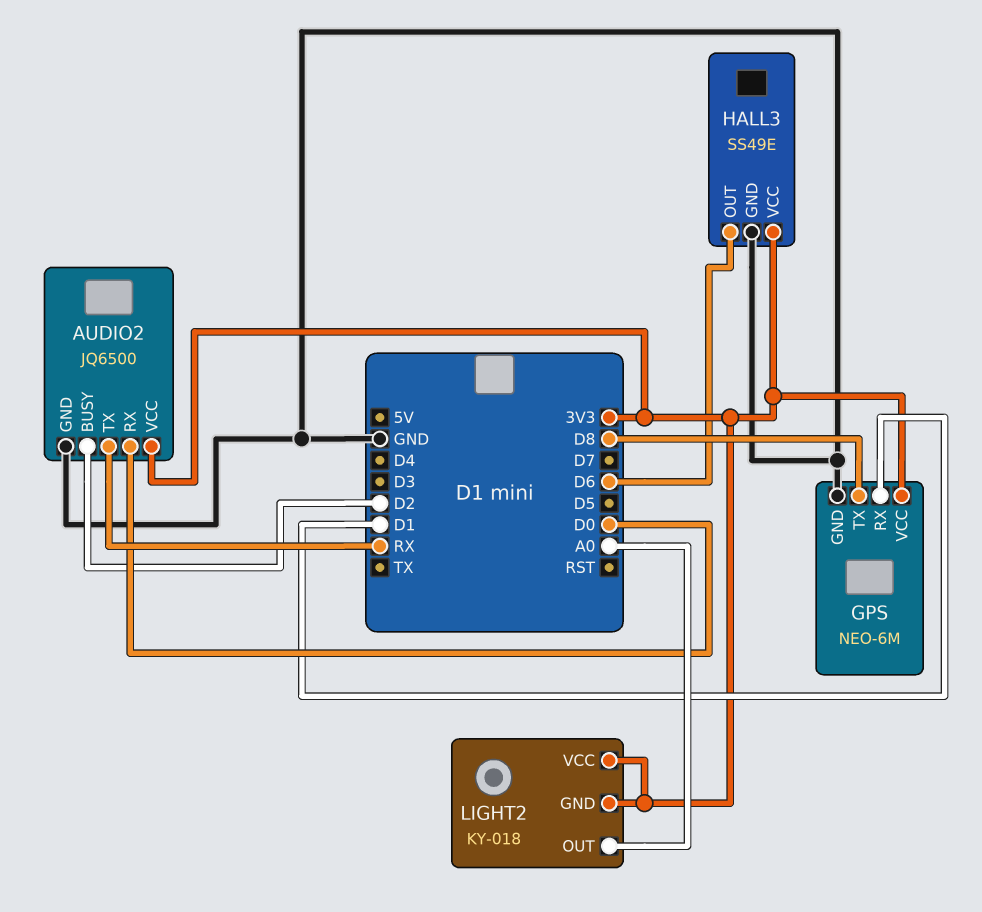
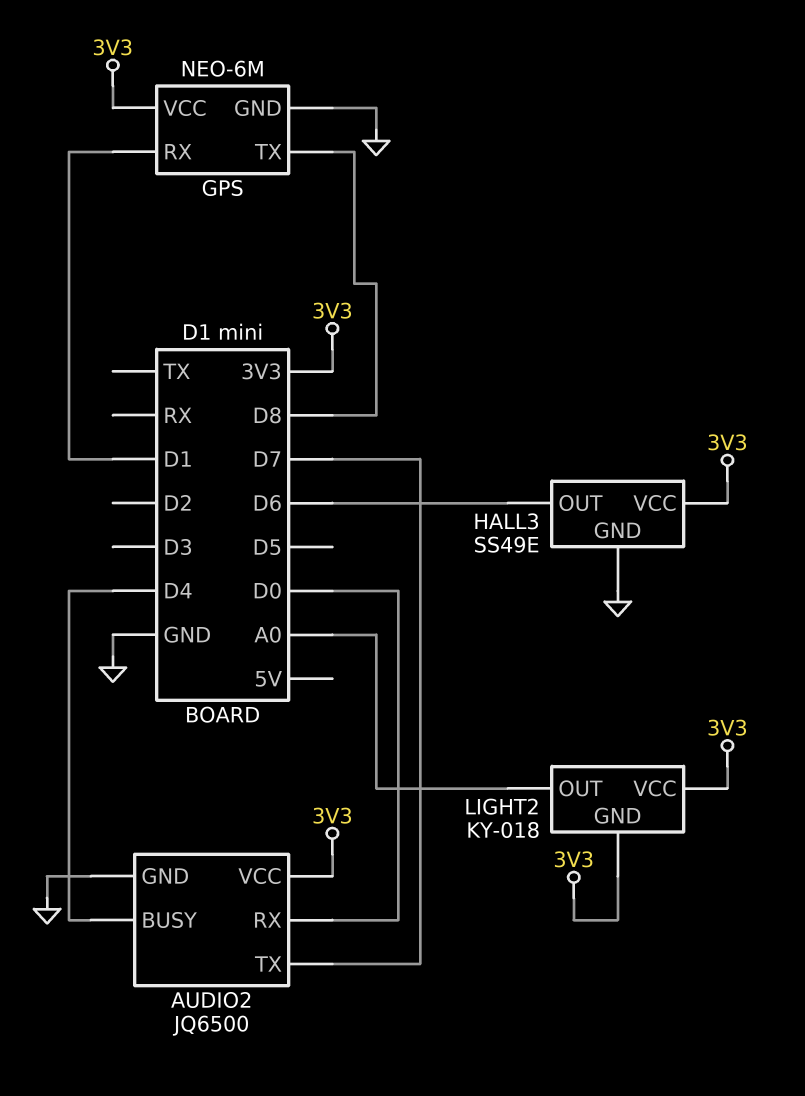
AUDIO2 pin BUSY: D2 -> D4
AUDIO2 pin TX: RX -> D7

